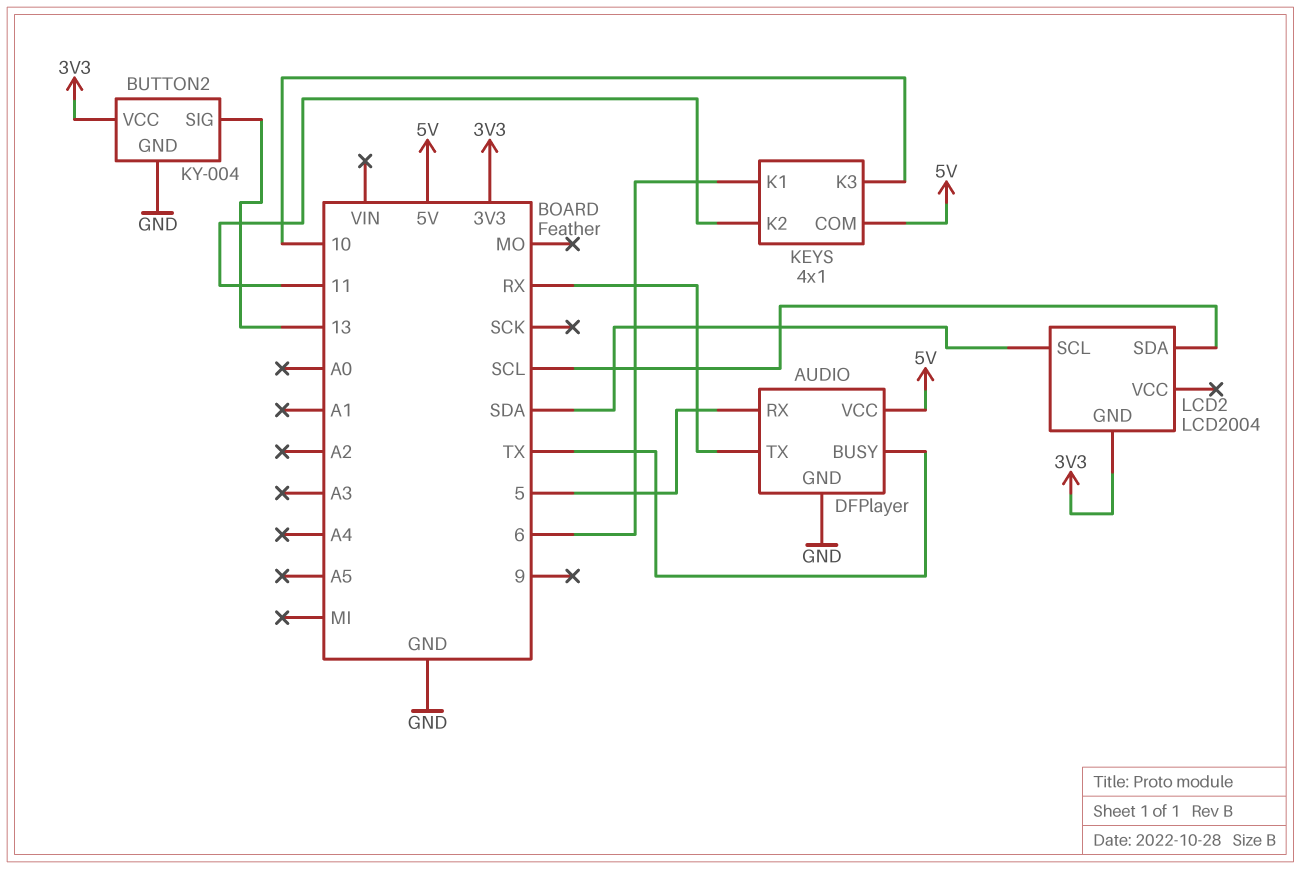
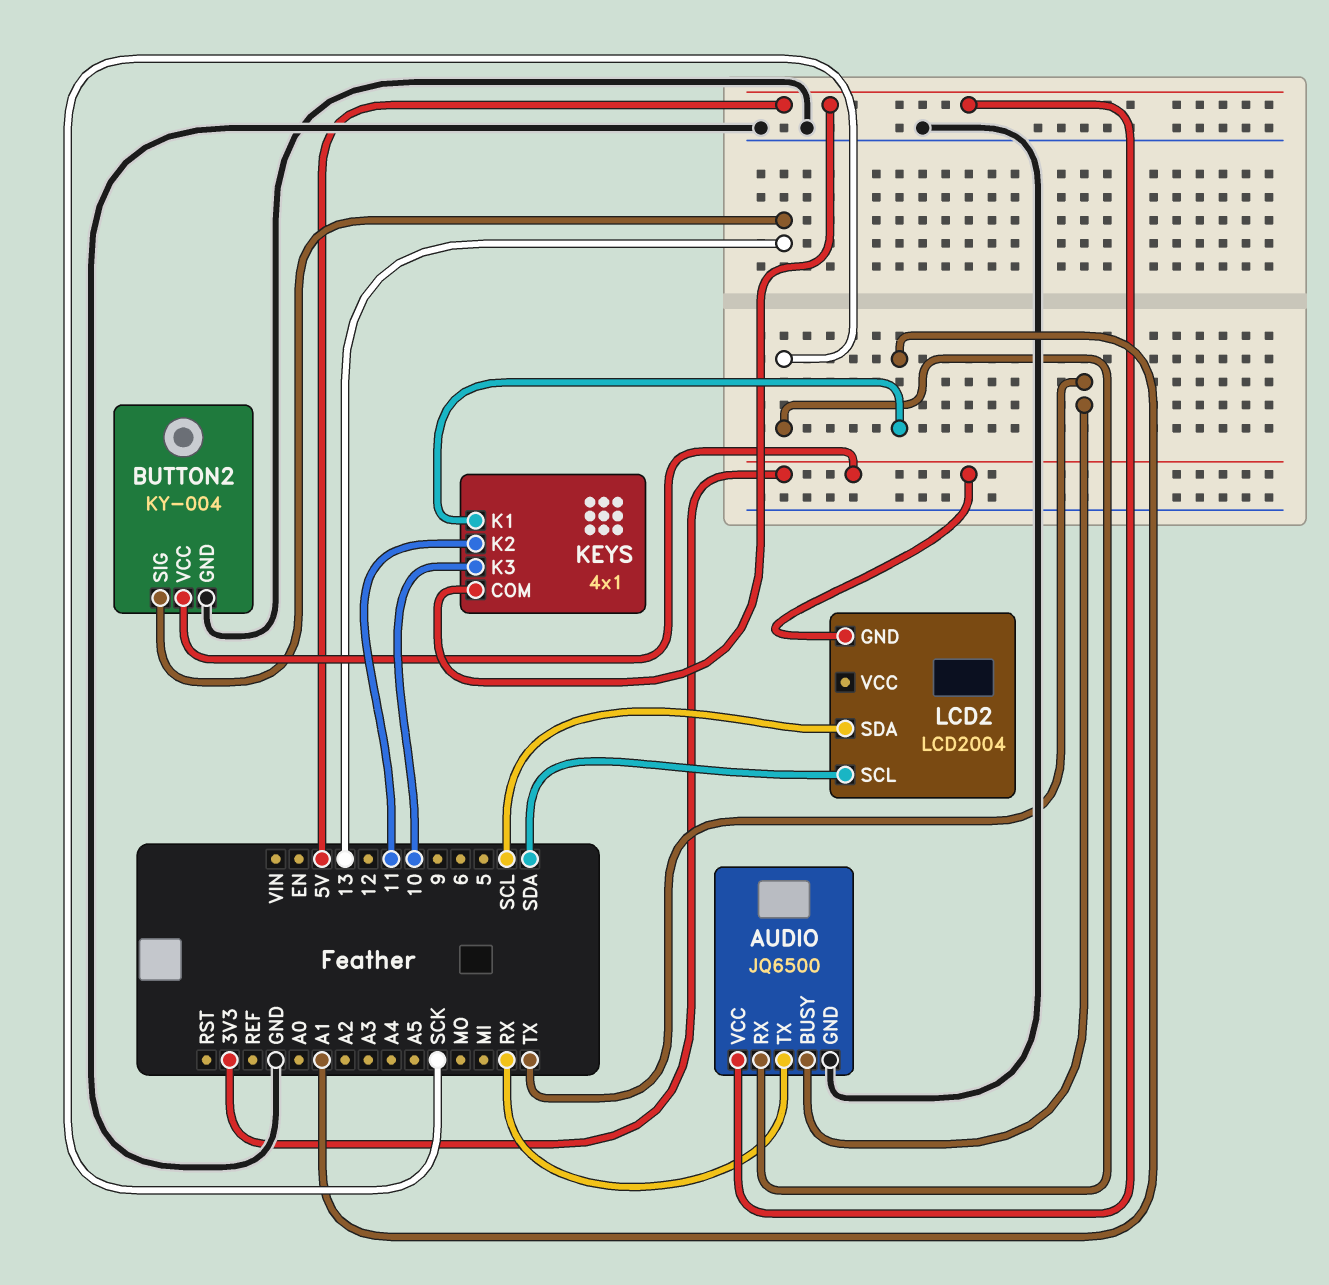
AUDIO: DFPlayer -> JQ6500
AUDIO pin RX: 5 -> SCK
KEYS pin K1: 6 -> A1

